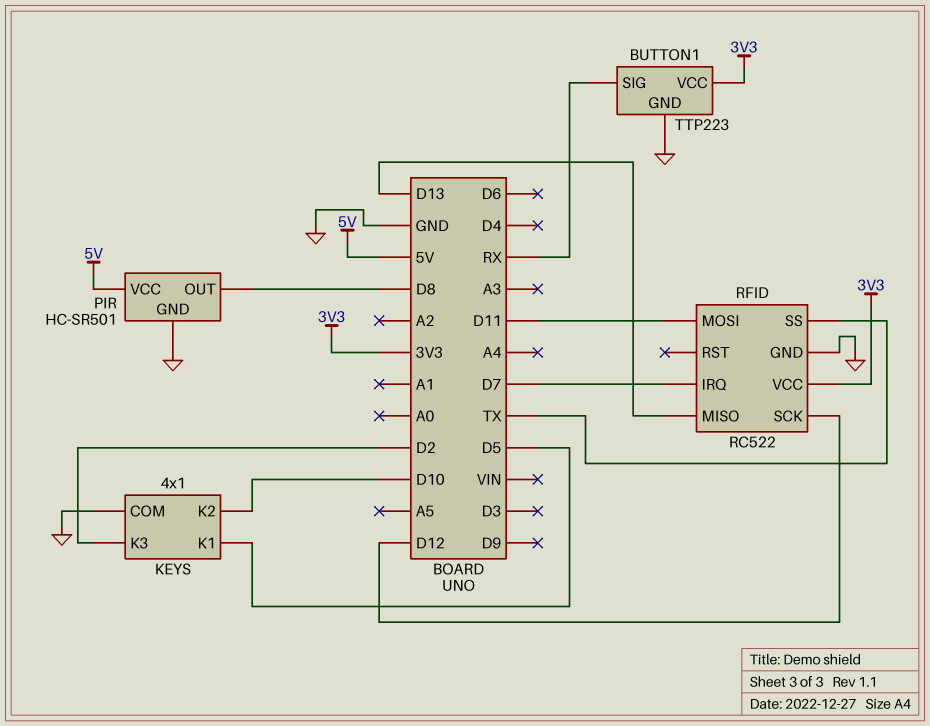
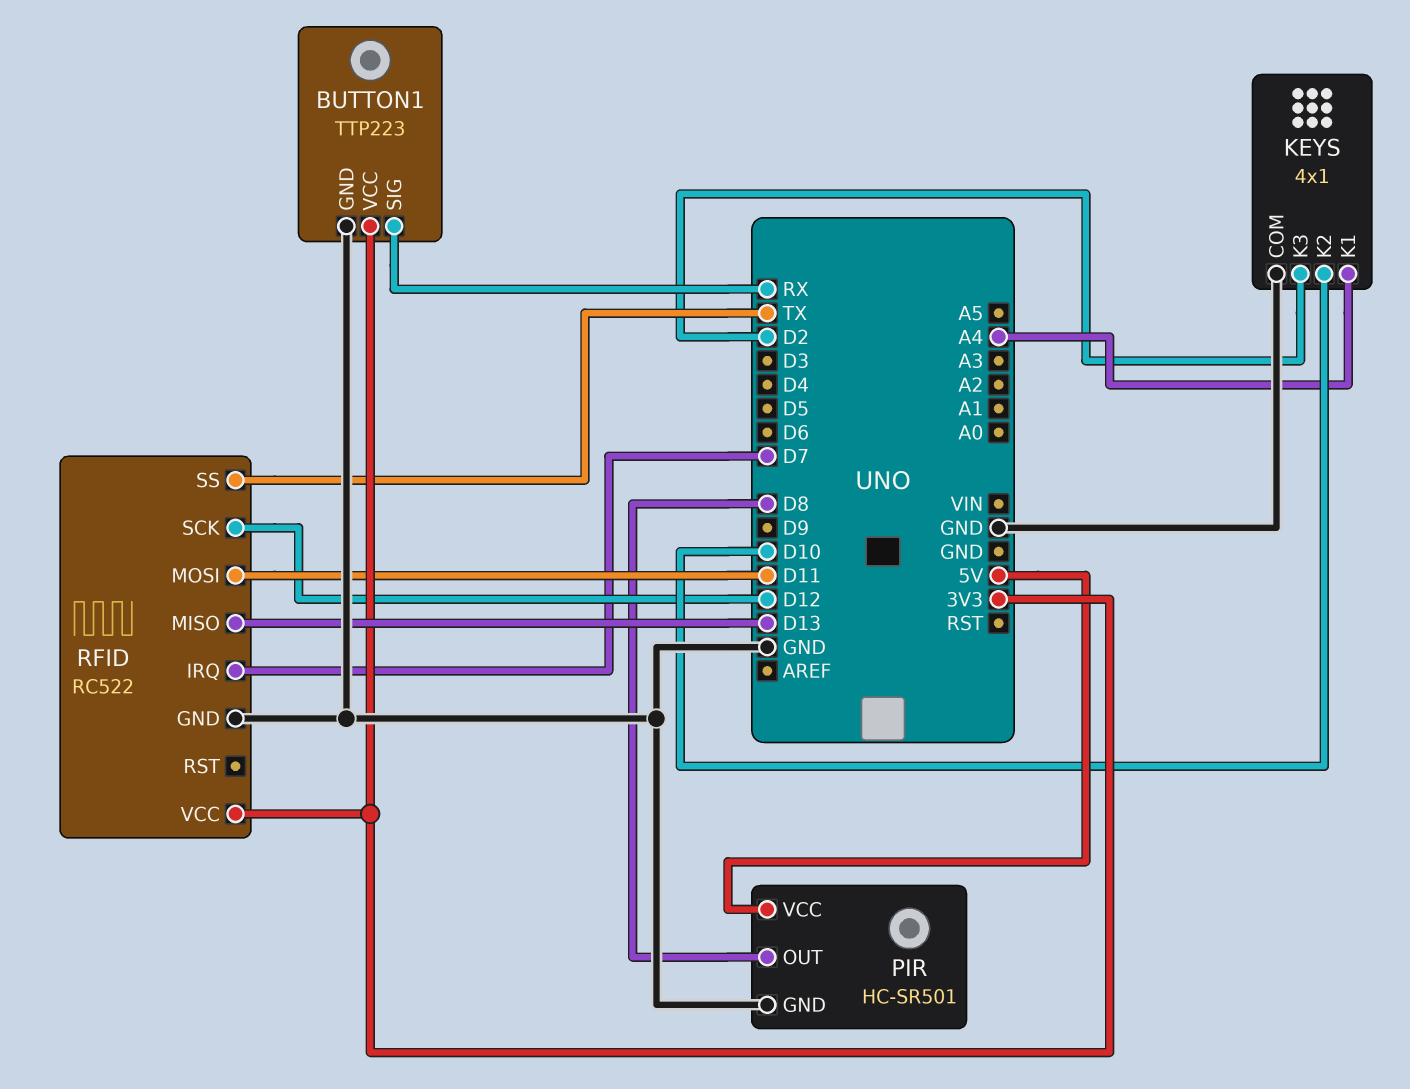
KEYS pin K1: D5 -> A4

